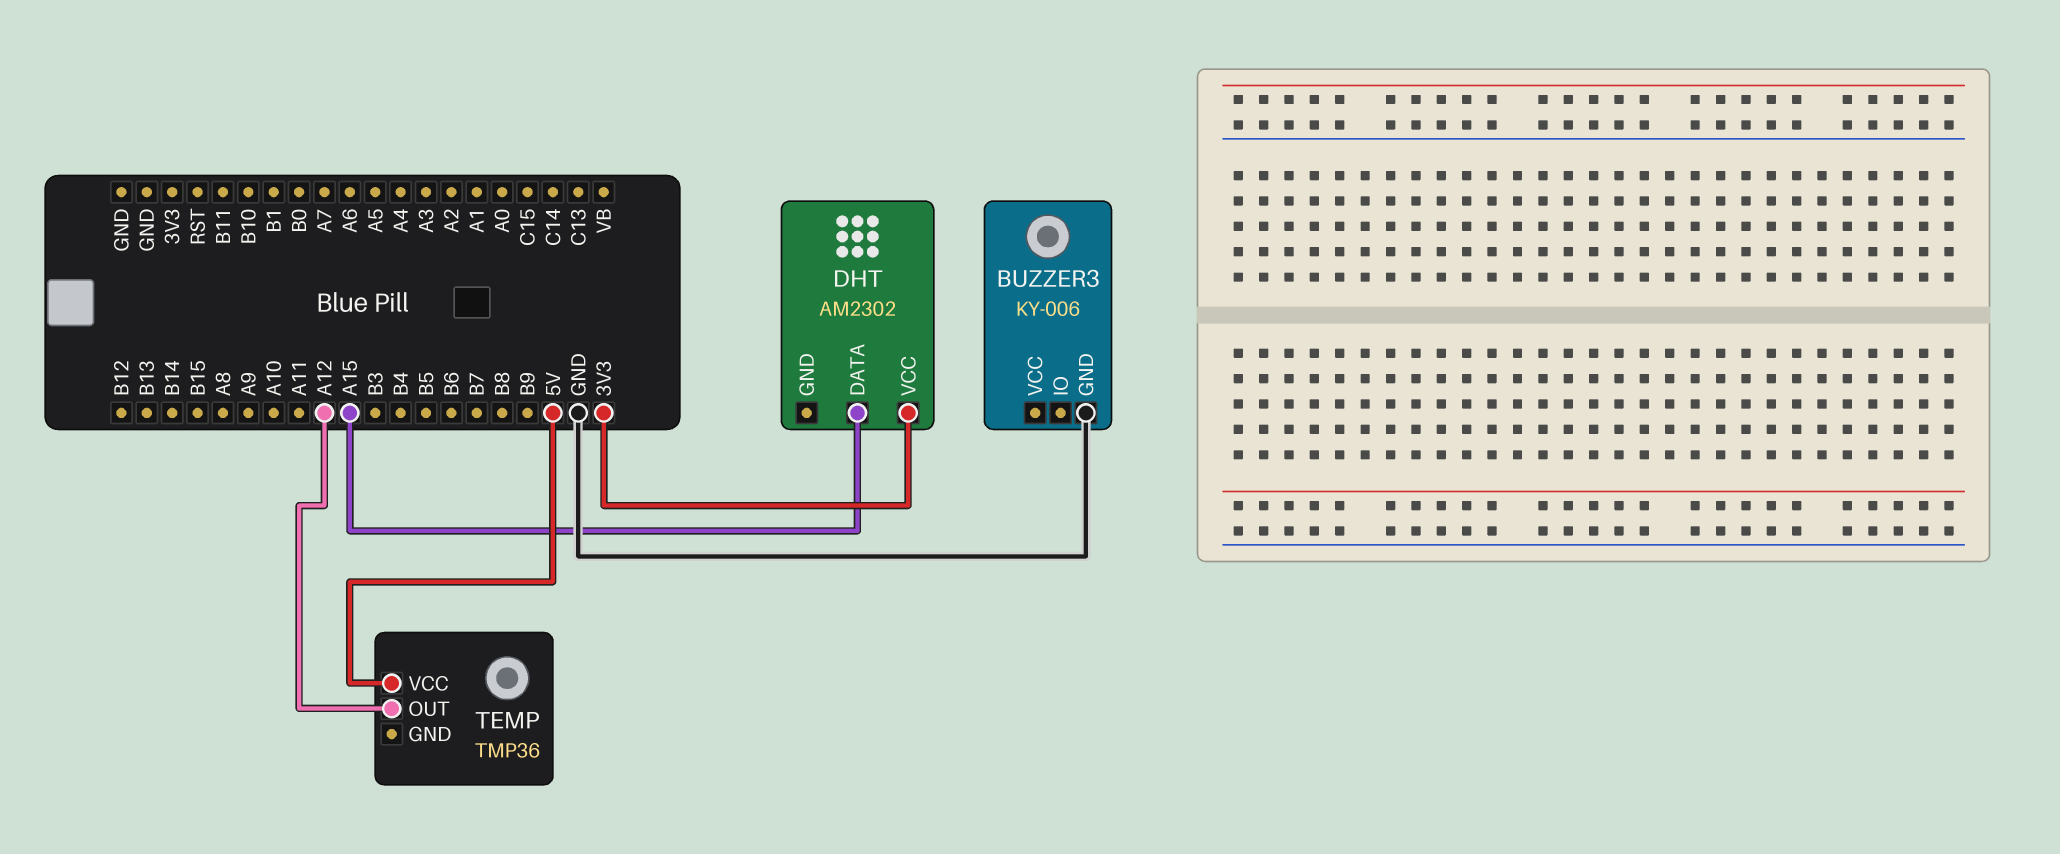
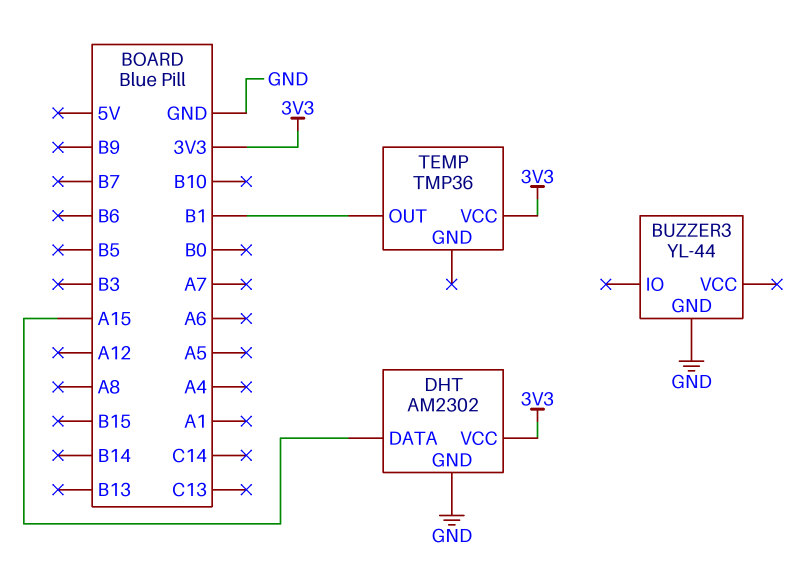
BUZZER3: KY-006 -> YL-44
DHT pin GND: none -> GND
TEMP pin OUT: A12 -> B1
TEMP pin VCC: 5V -> 3V3

